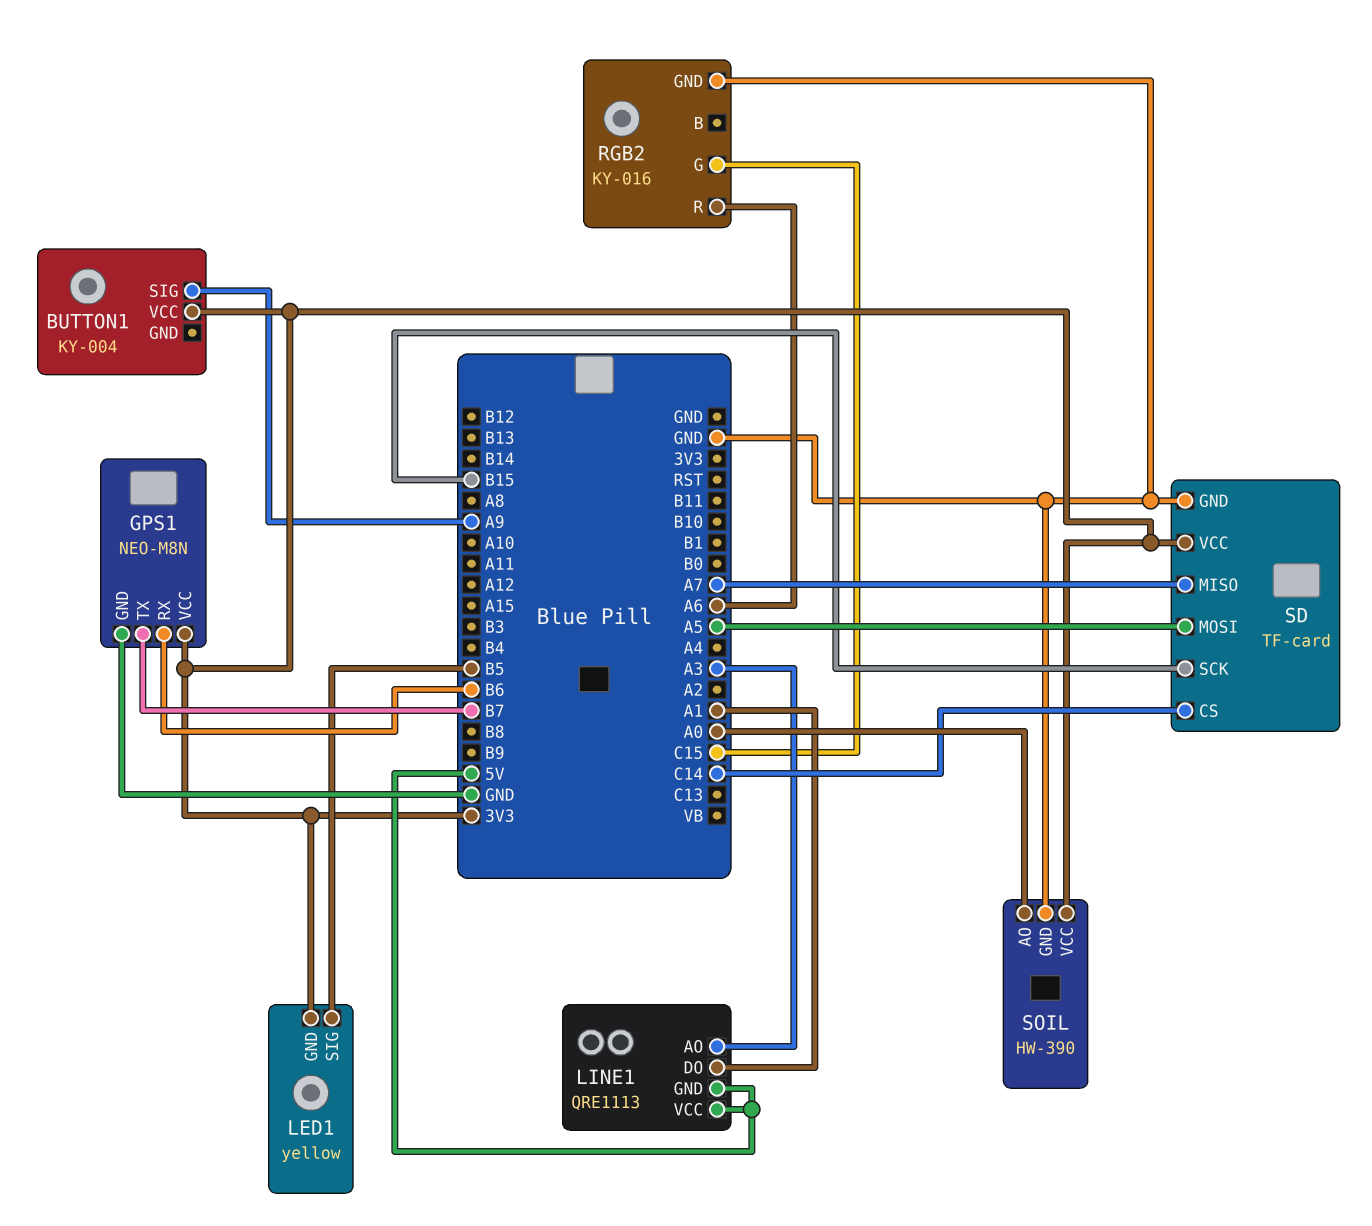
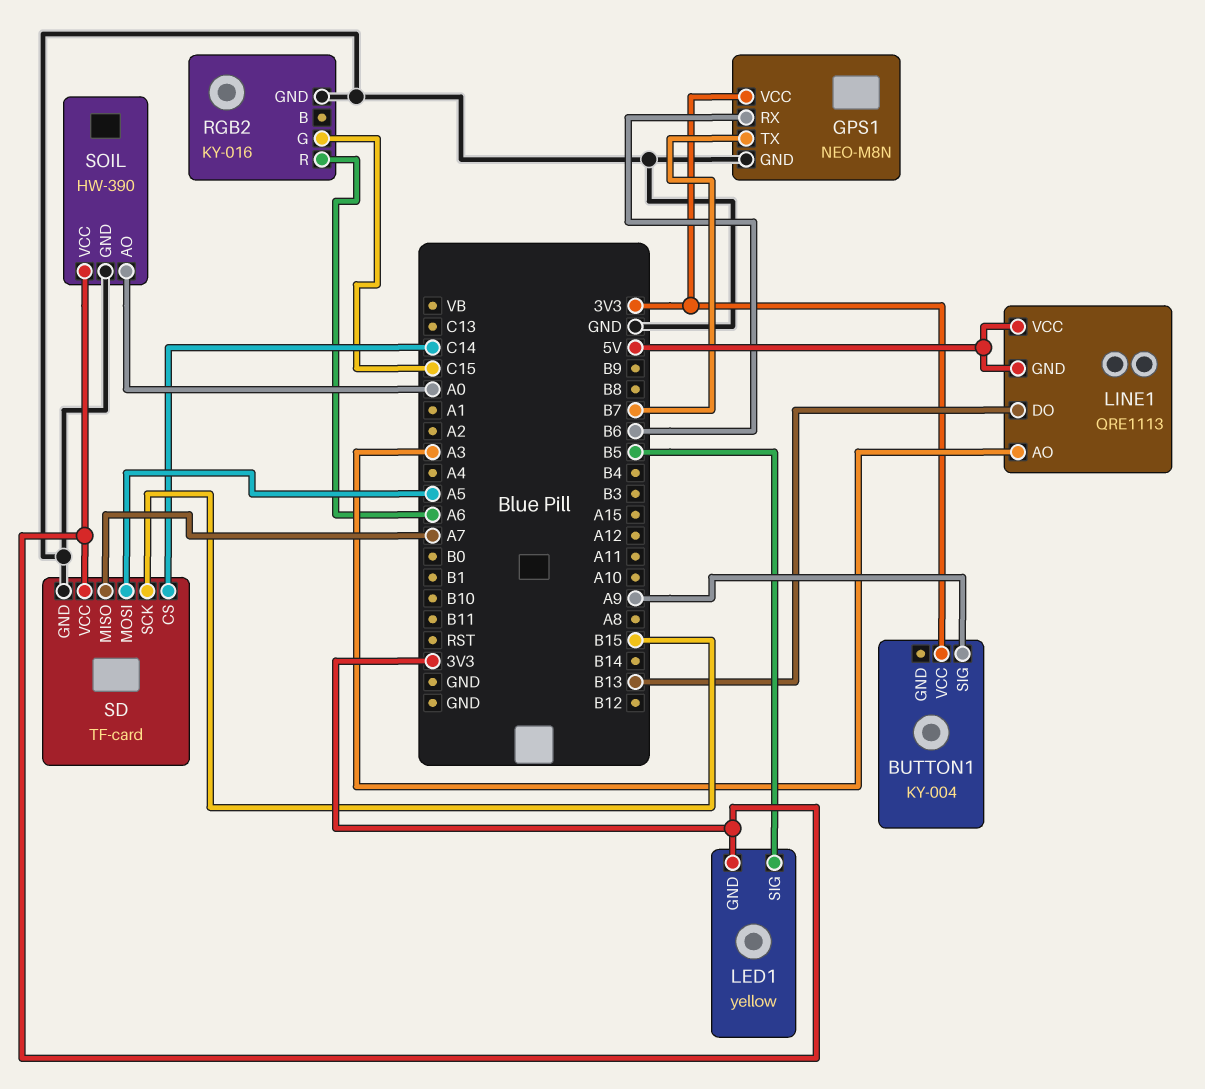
LINE1 pin DO: A1 -> B13

